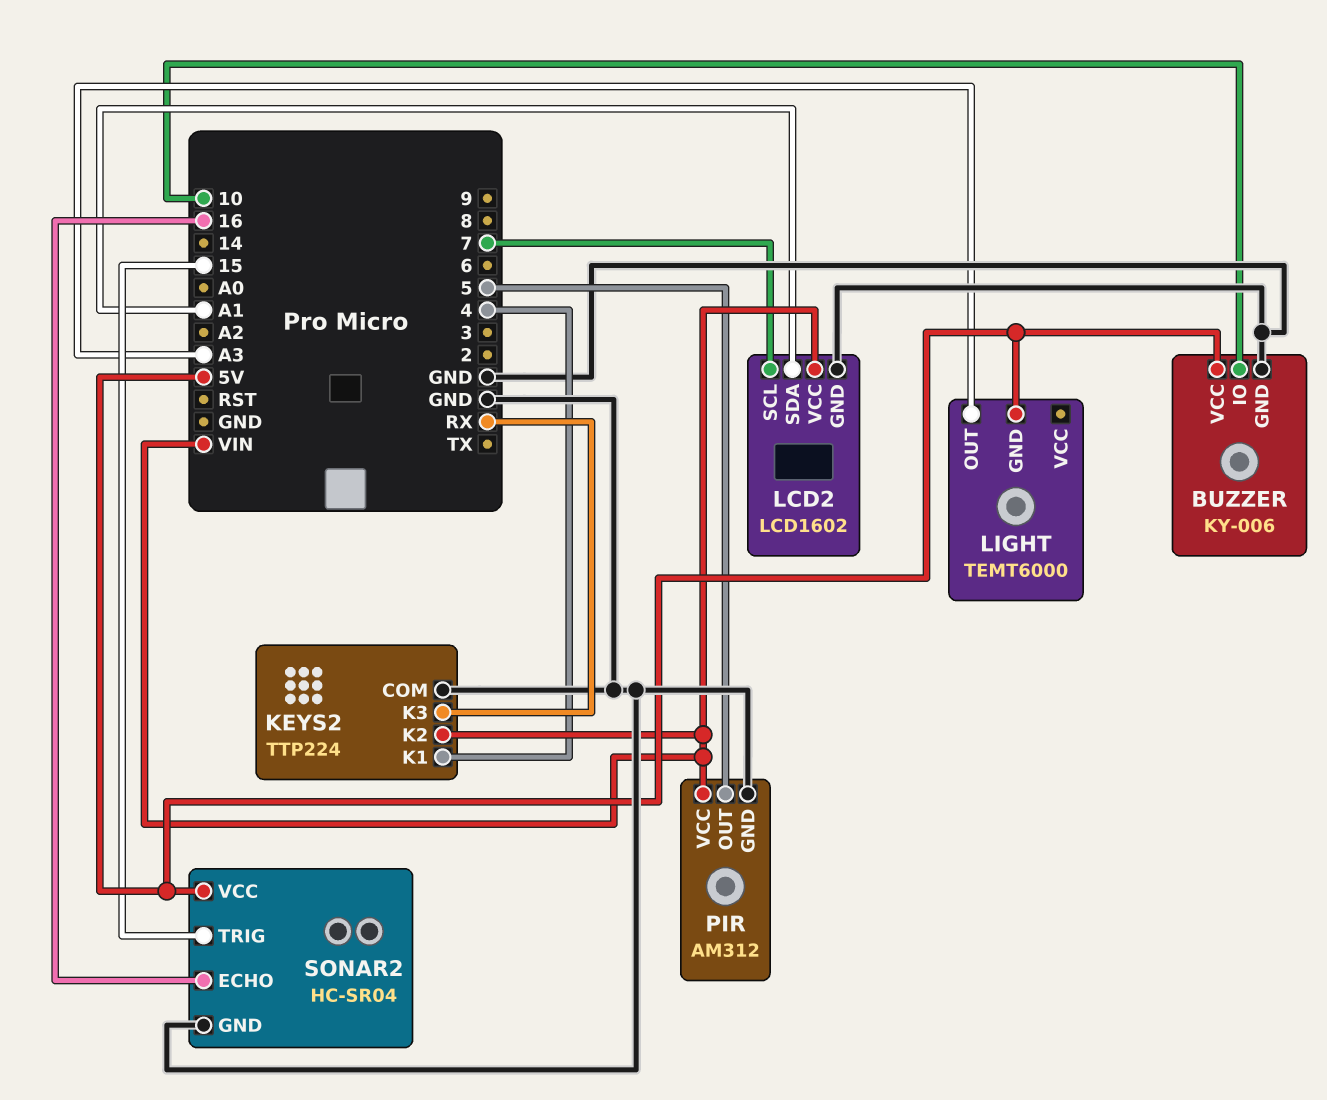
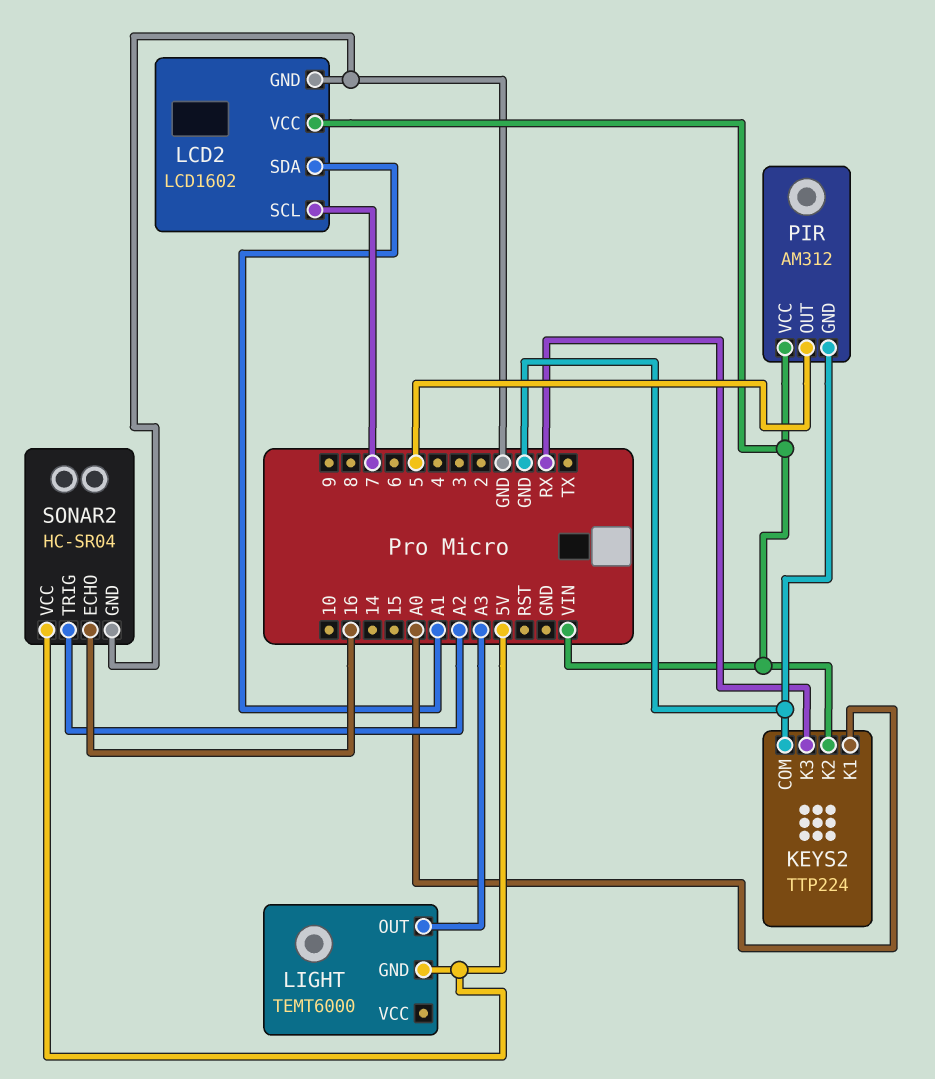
BUZZER: KY-006 -> none
BUZZER pin GND: GND -> none
BUZZER pin IO: 10 -> none
BUZZER pin VCC: 5V -> none
KEYS2 pin K1: 4 -> A0
SONAR2 pin TRIG: 15 -> A2

